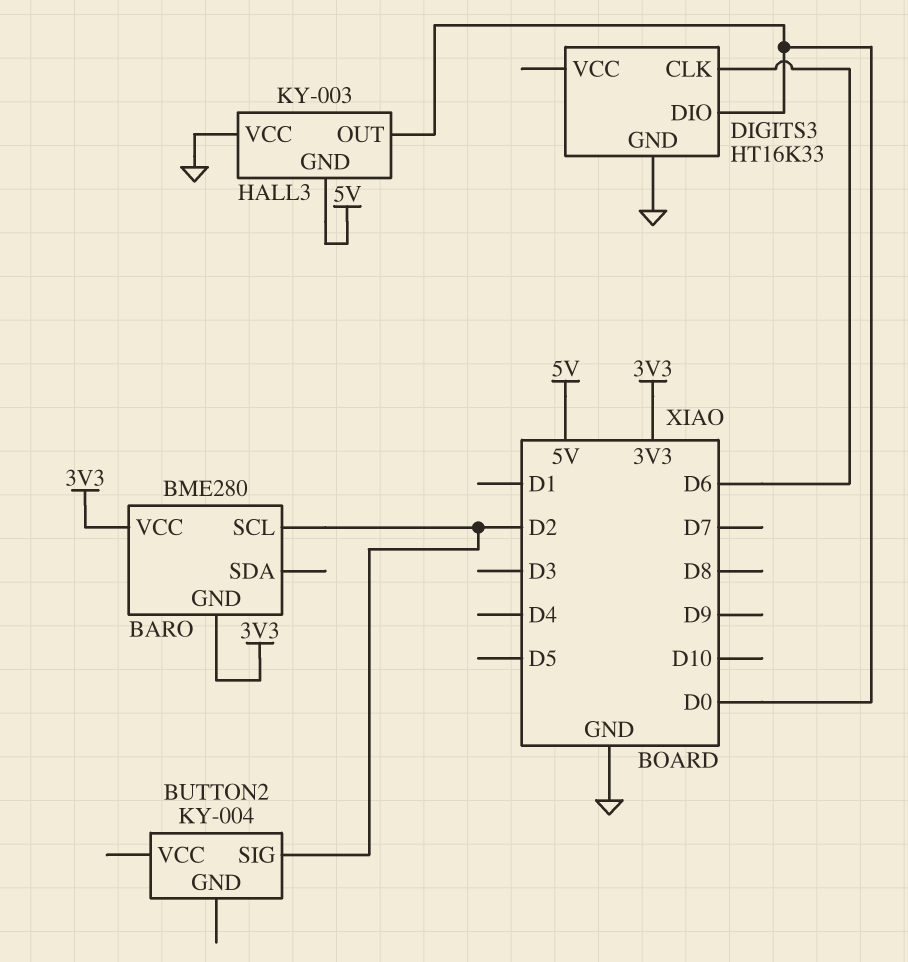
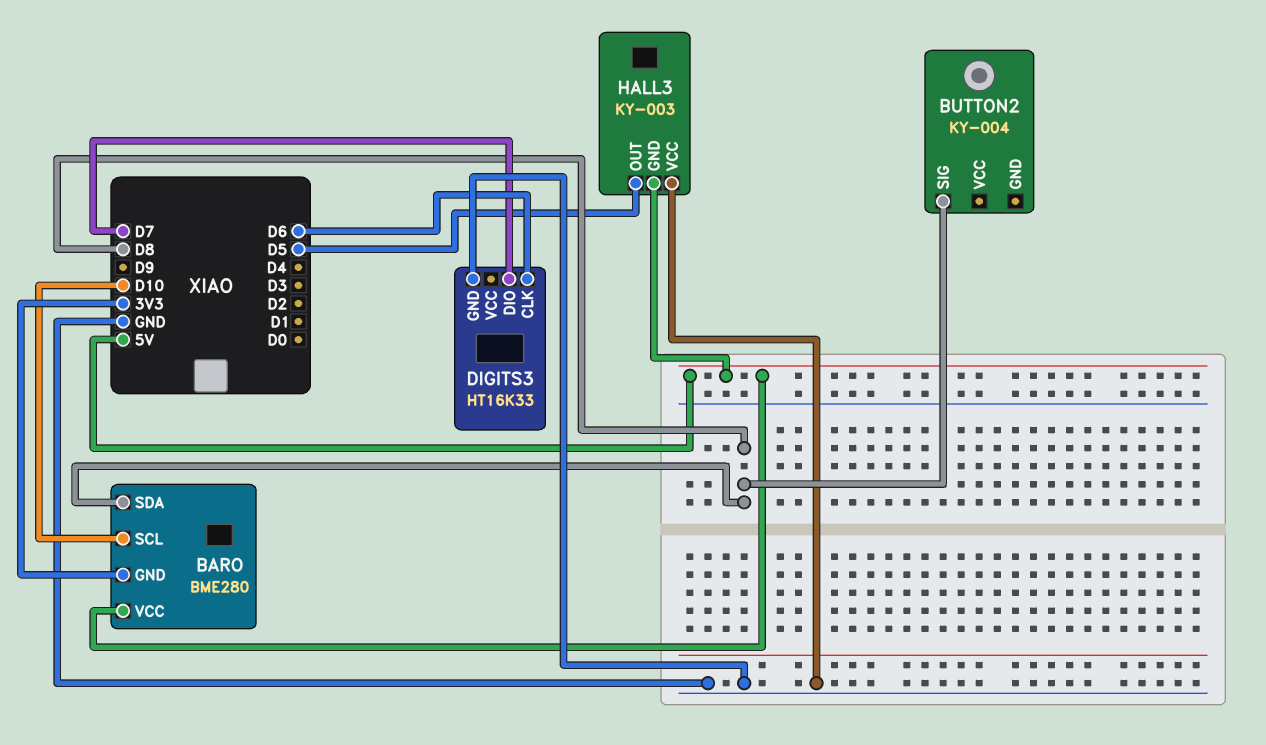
BARO pin SCL: D2 -> D10
BARO pin SDA: none -> D8
BARO pin VCC: 3V3 -> 5V
BUTTON2 pin SIG: D2 -> D8
DIGITS3 pin DIO: D0 -> D7
HALL3 pin OUT: D0 -> D5

